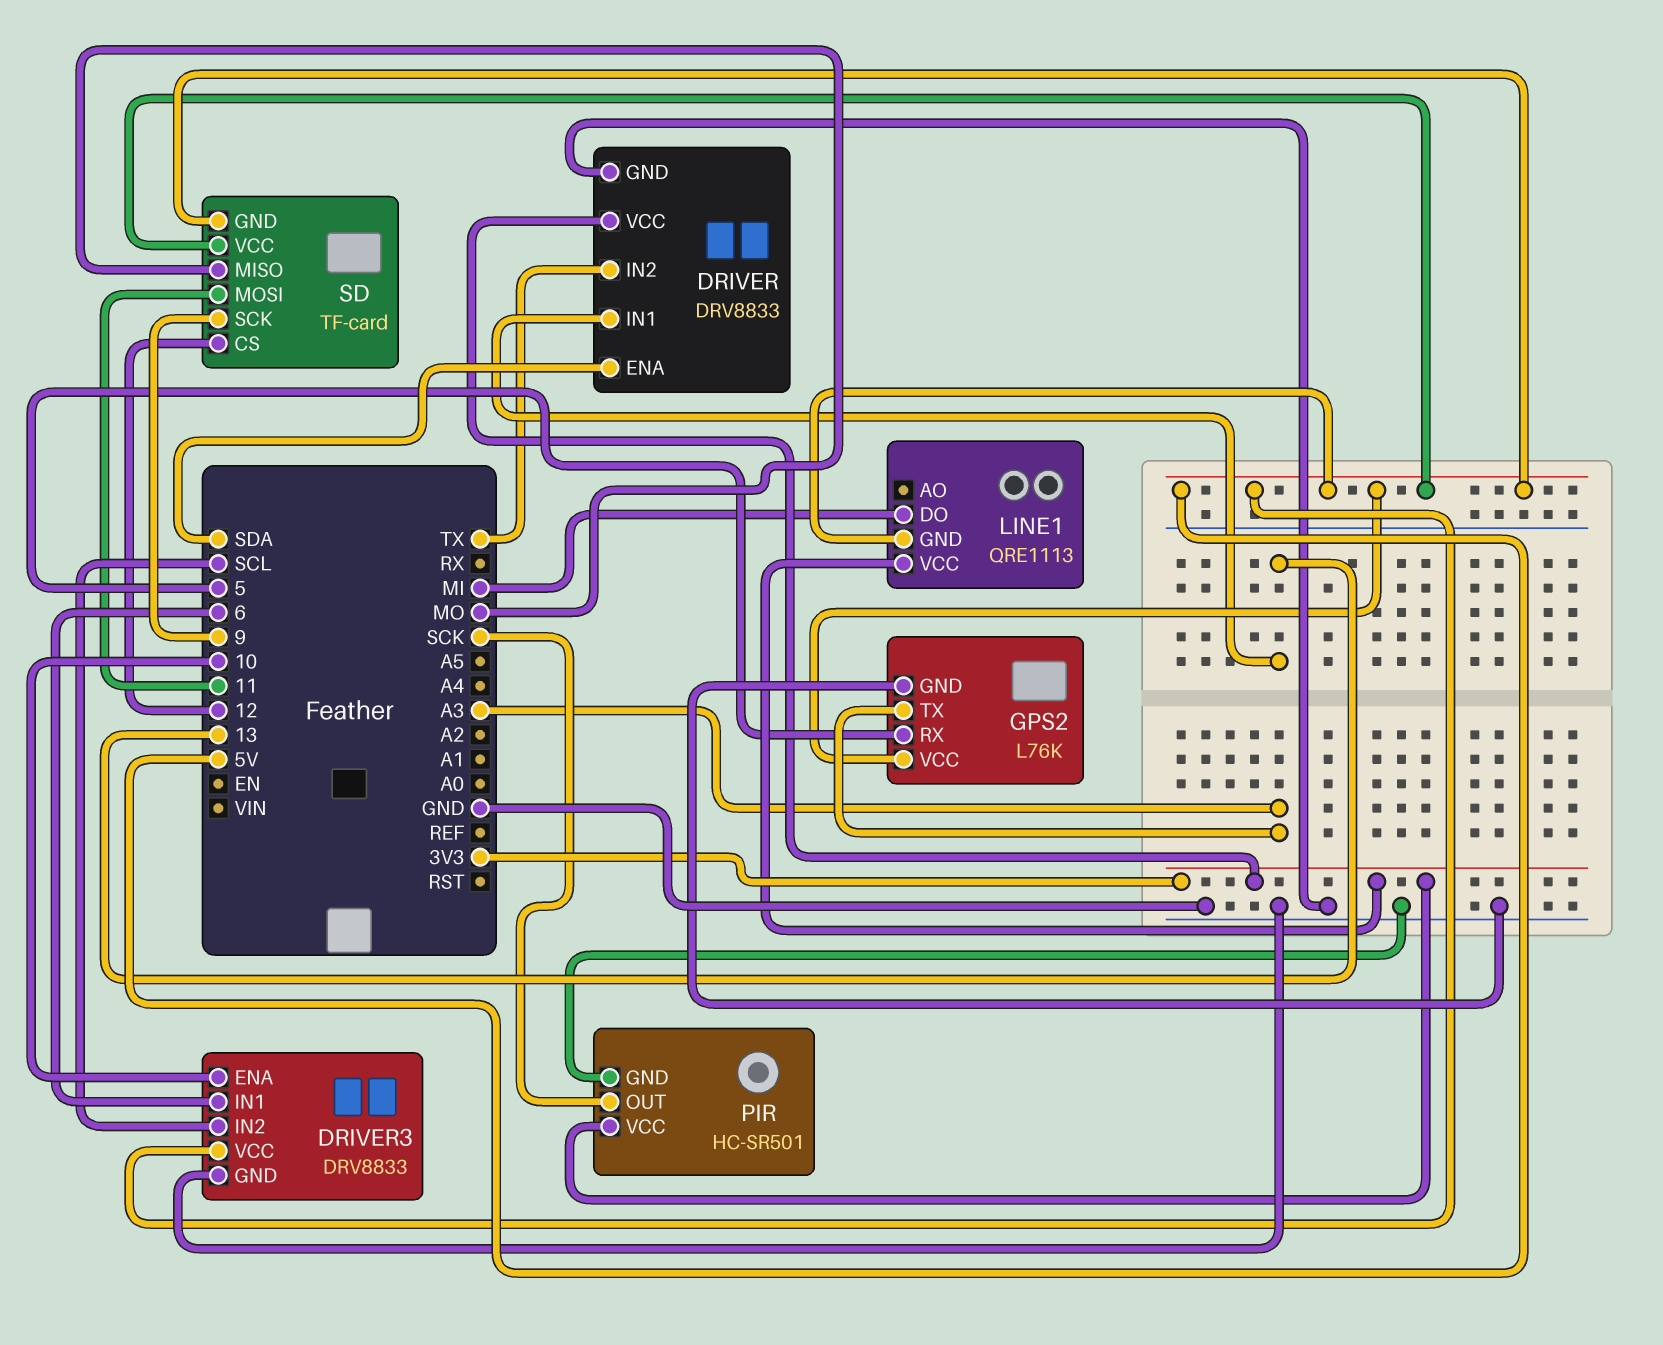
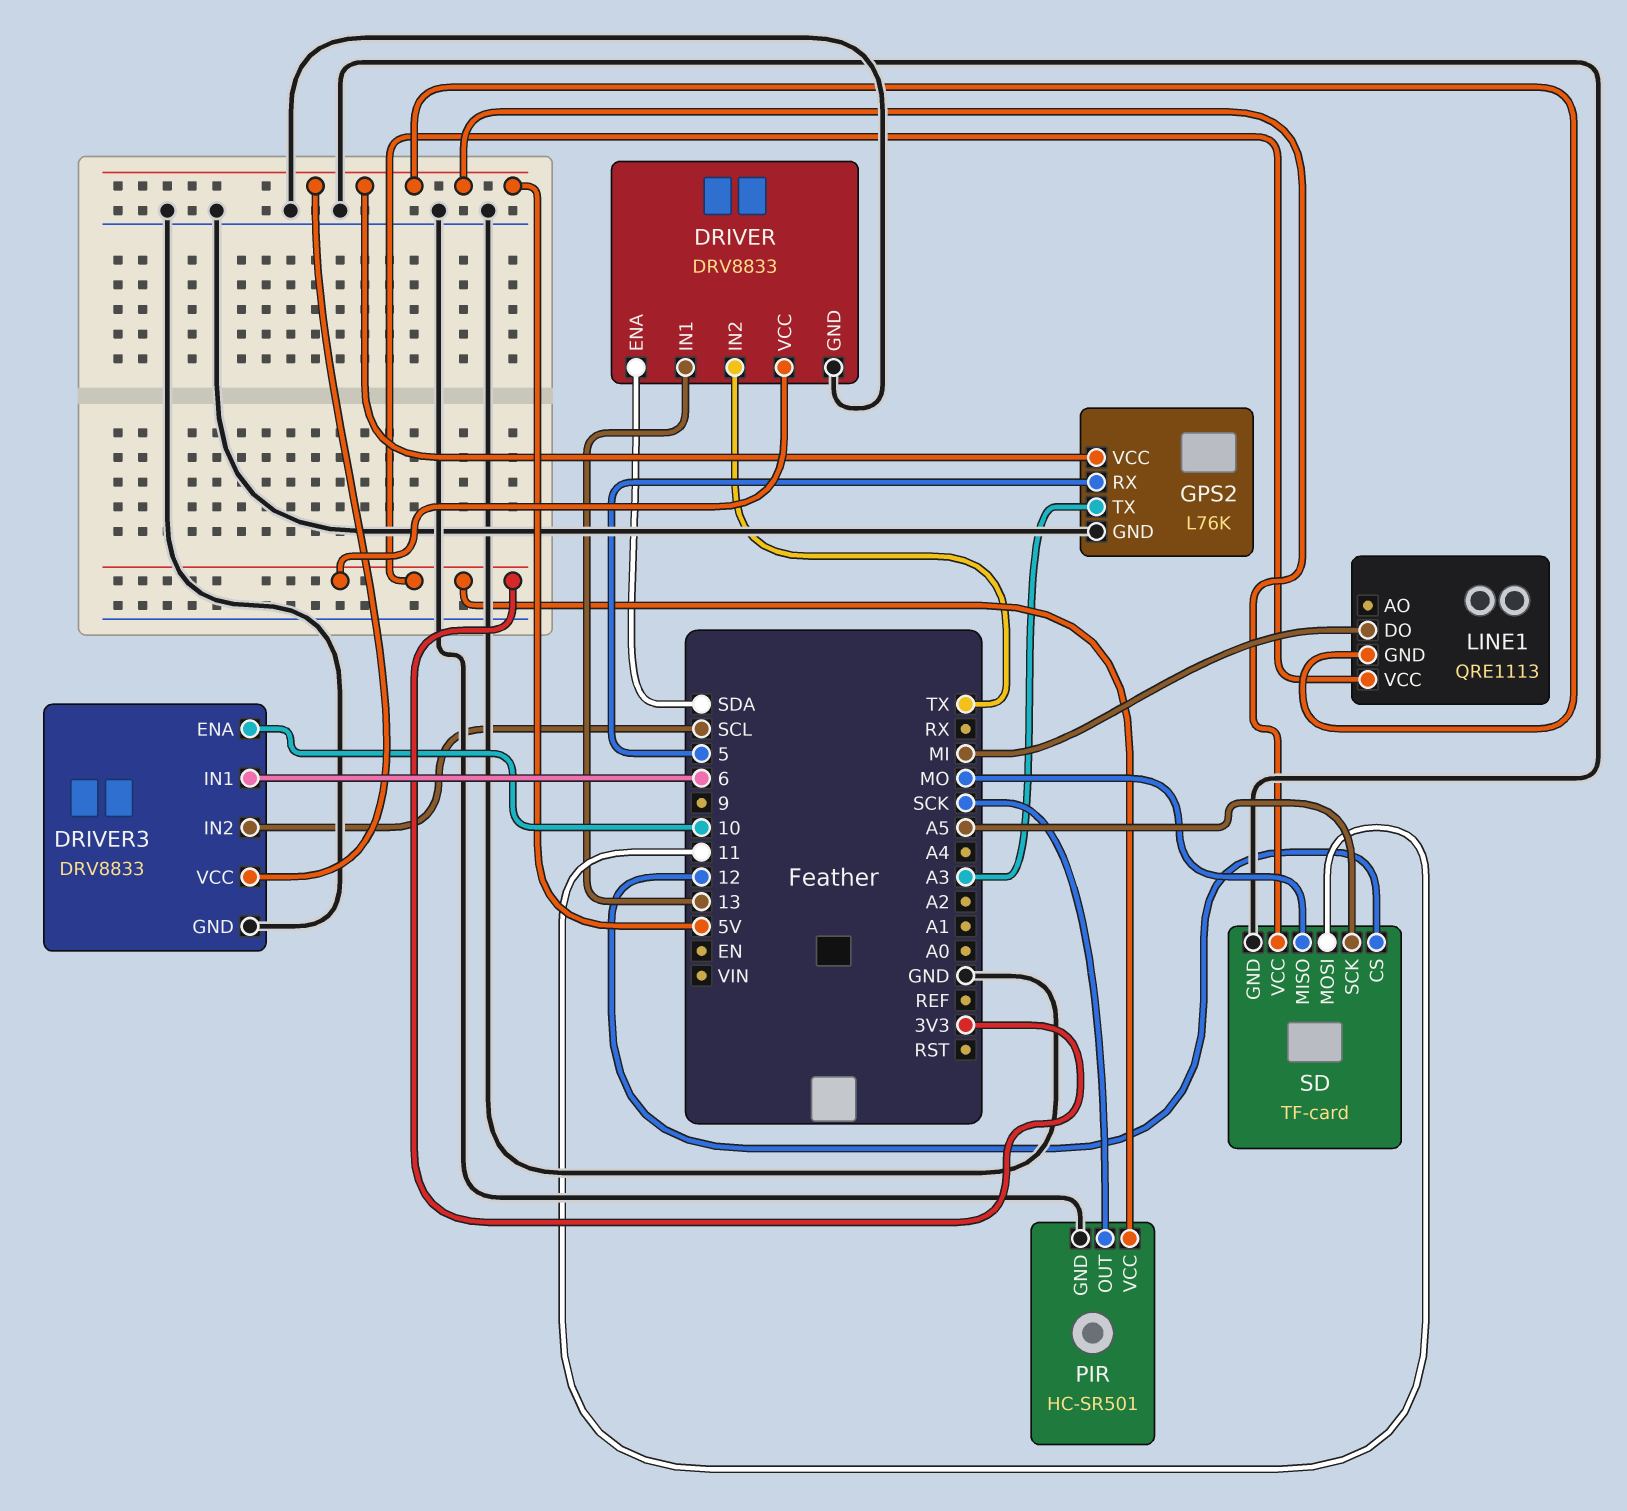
SD pin GND: 5V -> GND
SD pin SCK: 9 -> A5

